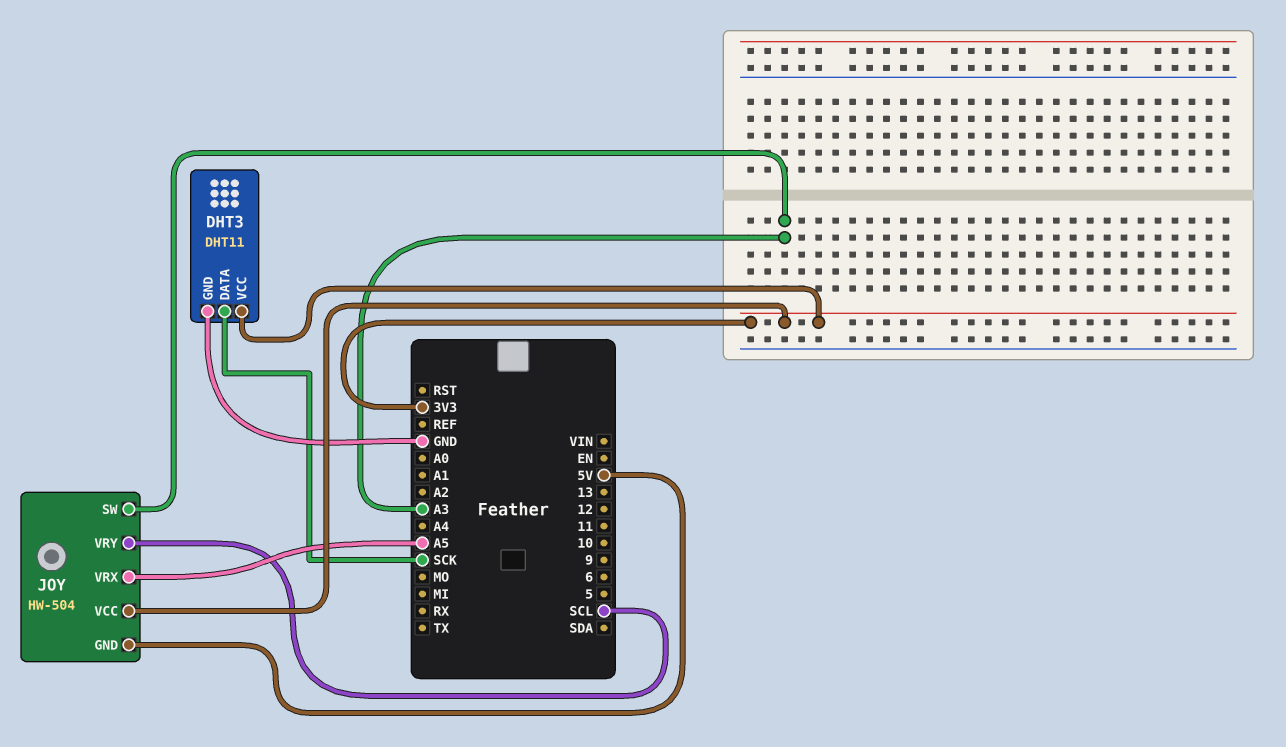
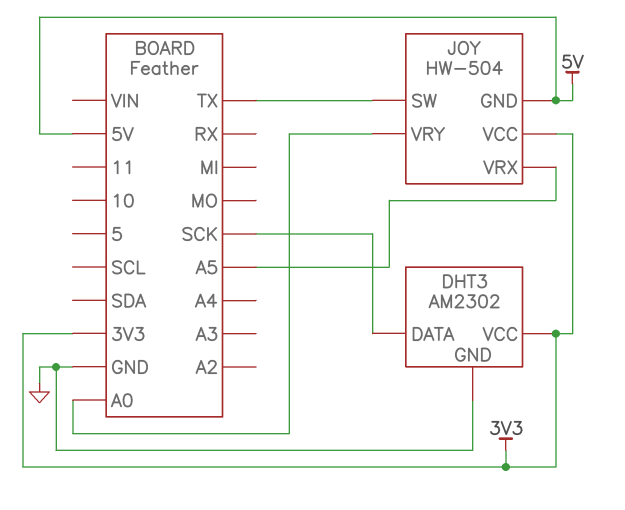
DHT3: DHT11 -> AM2302
JOY pin SW: A3 -> TX
JOY pin VRY: SCL -> A0

